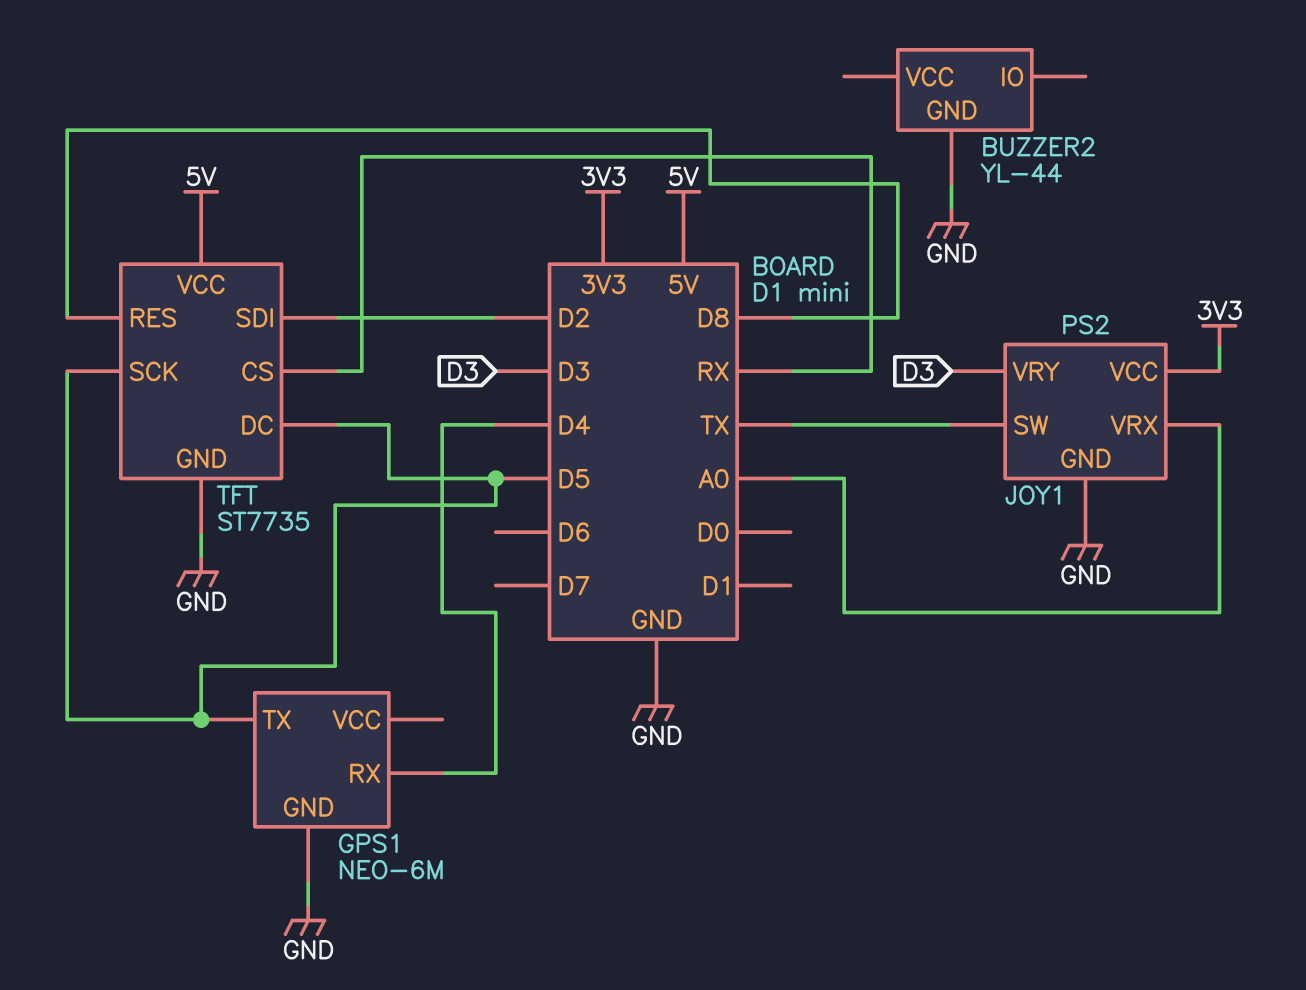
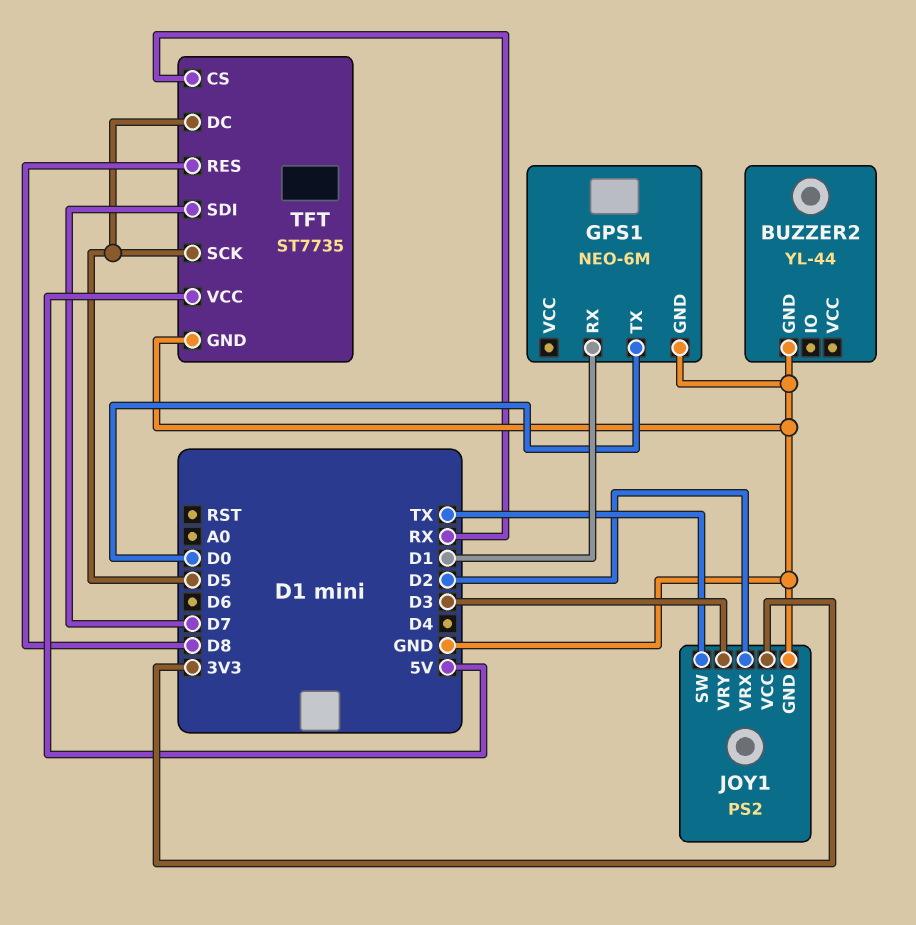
GPS1 pin RX: D4 -> D1
GPS1 pin TX: D5 -> D0
JOY1 pin VRX: A0 -> D2
TFT pin SDI: D2 -> D7

